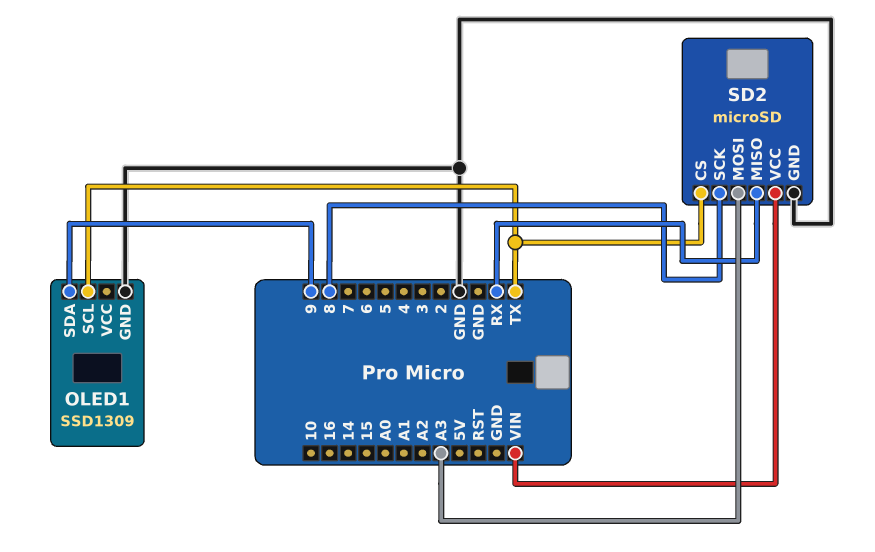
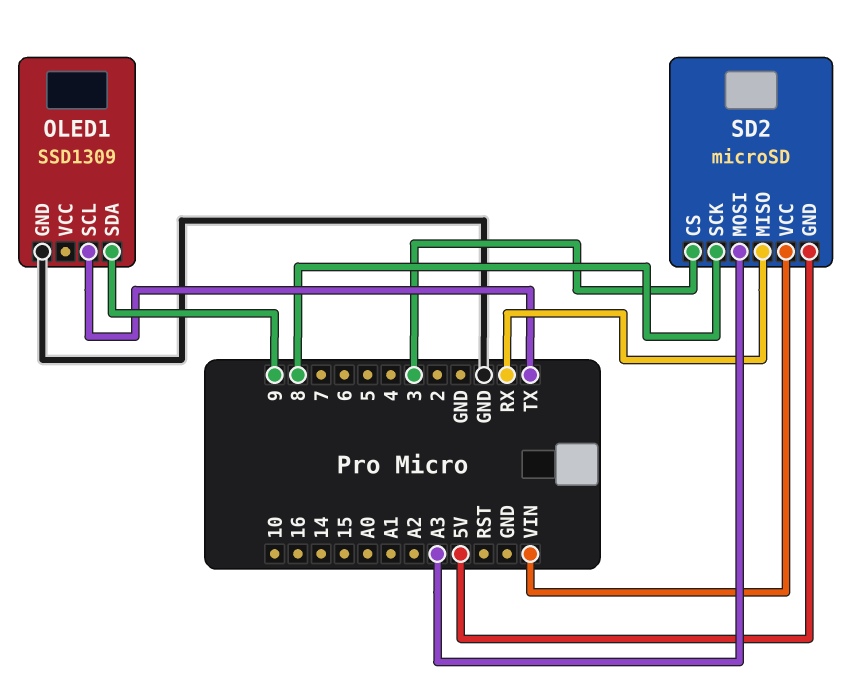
SD2 pin CS: TX -> 3
SD2 pin GND: GND -> 5V

